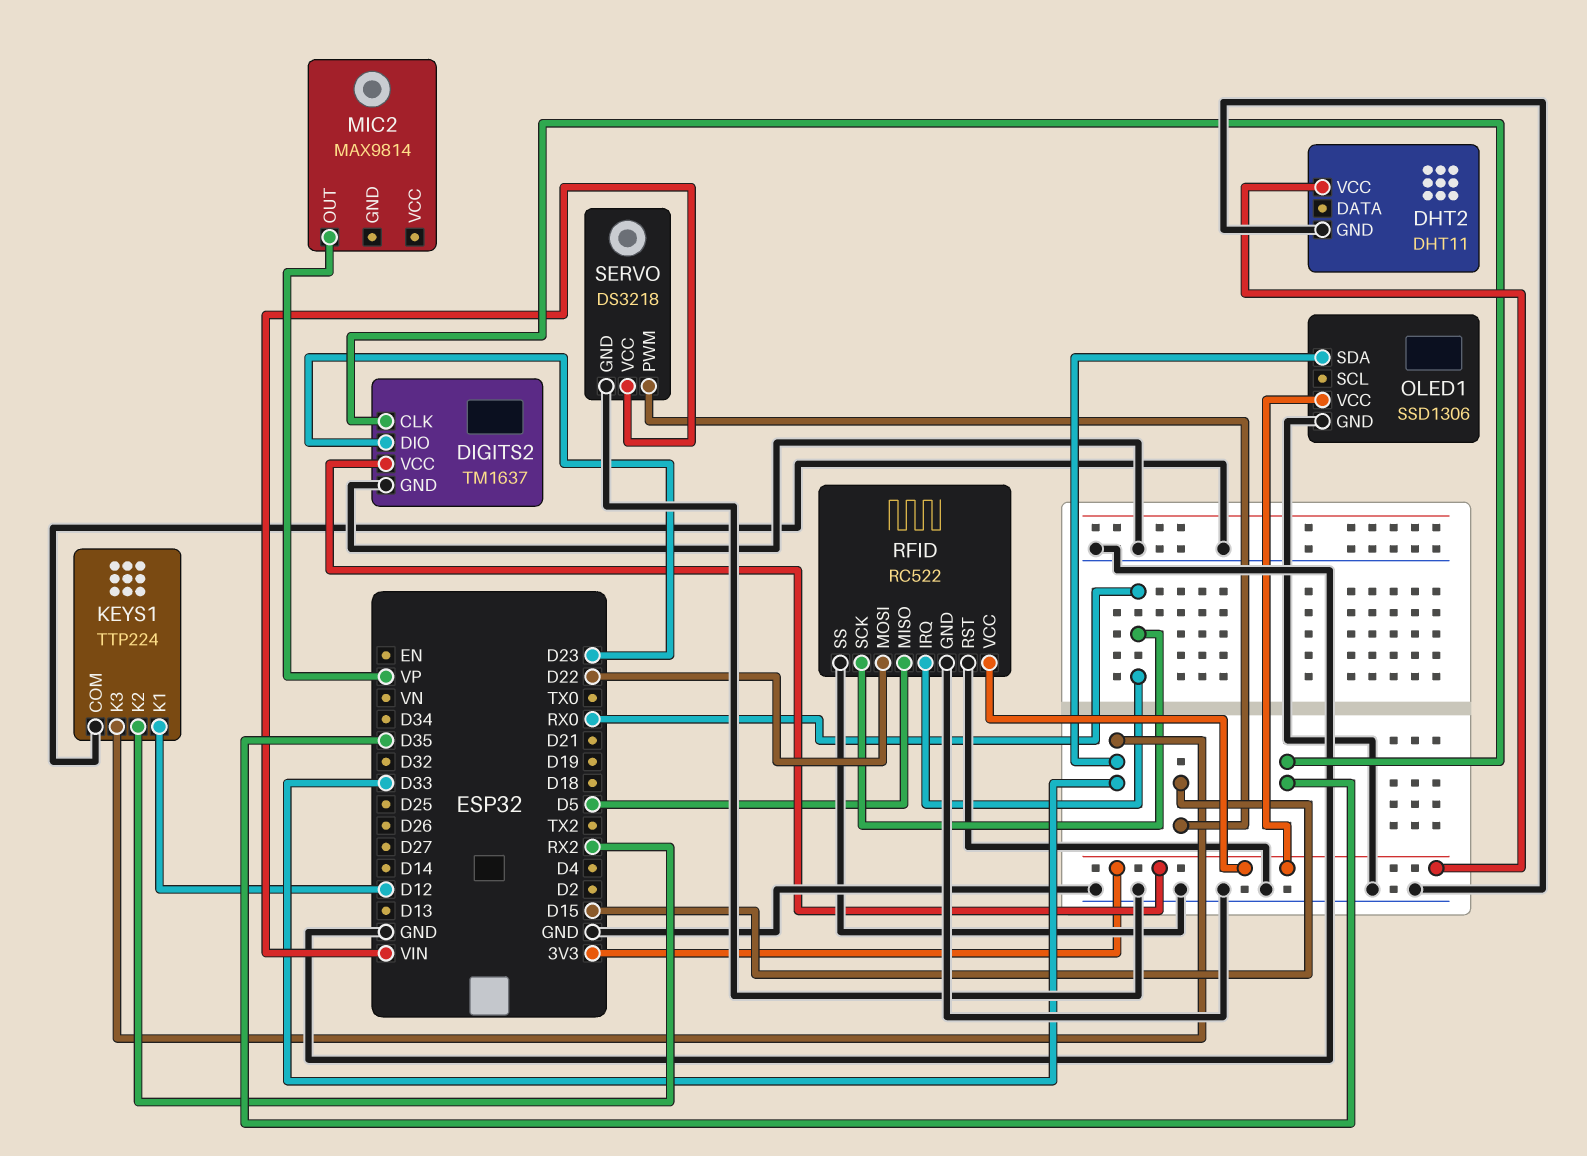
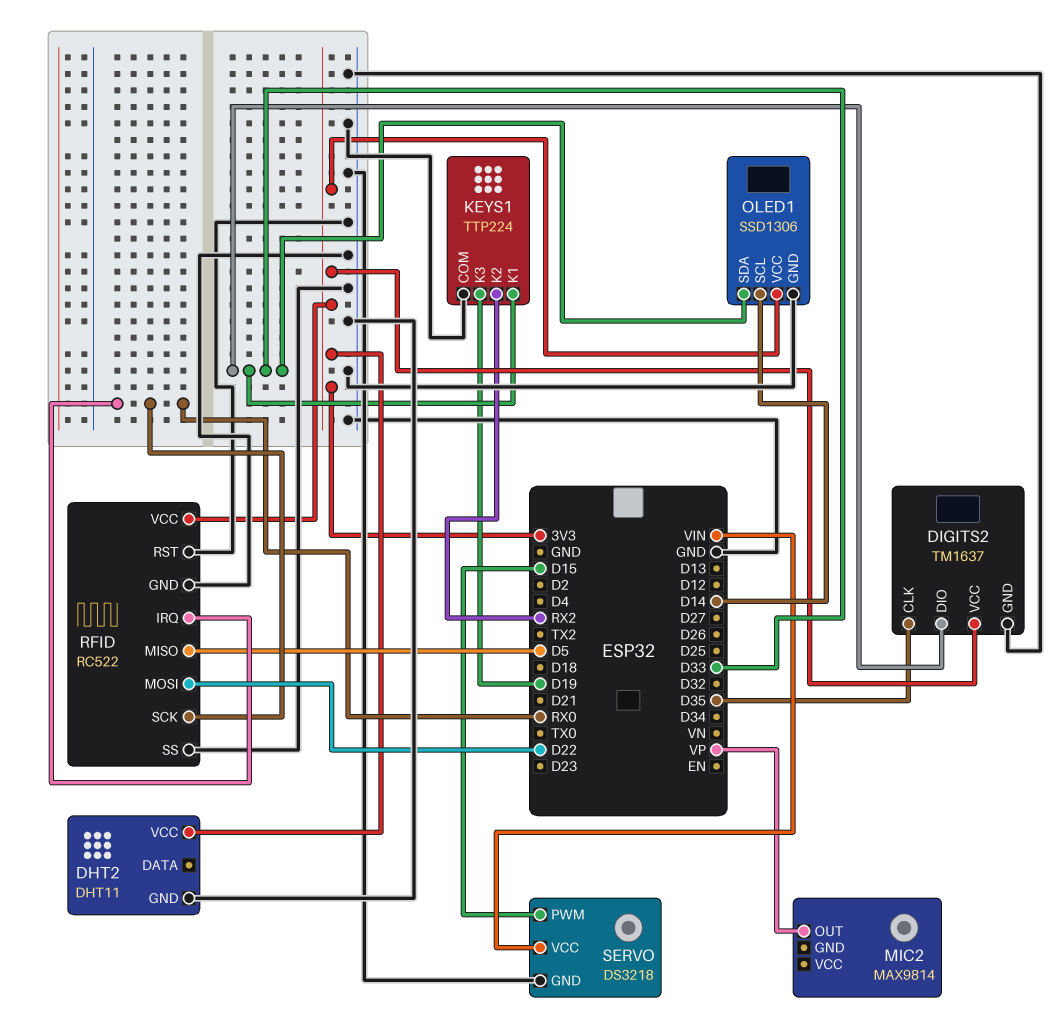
DIGITS2 pin DIO: D23 -> D33
KEYS1 pin K1: D12 -> D33
KEYS1 pin K3: D33 -> D19
OLED1 pin SCL: none -> D14

